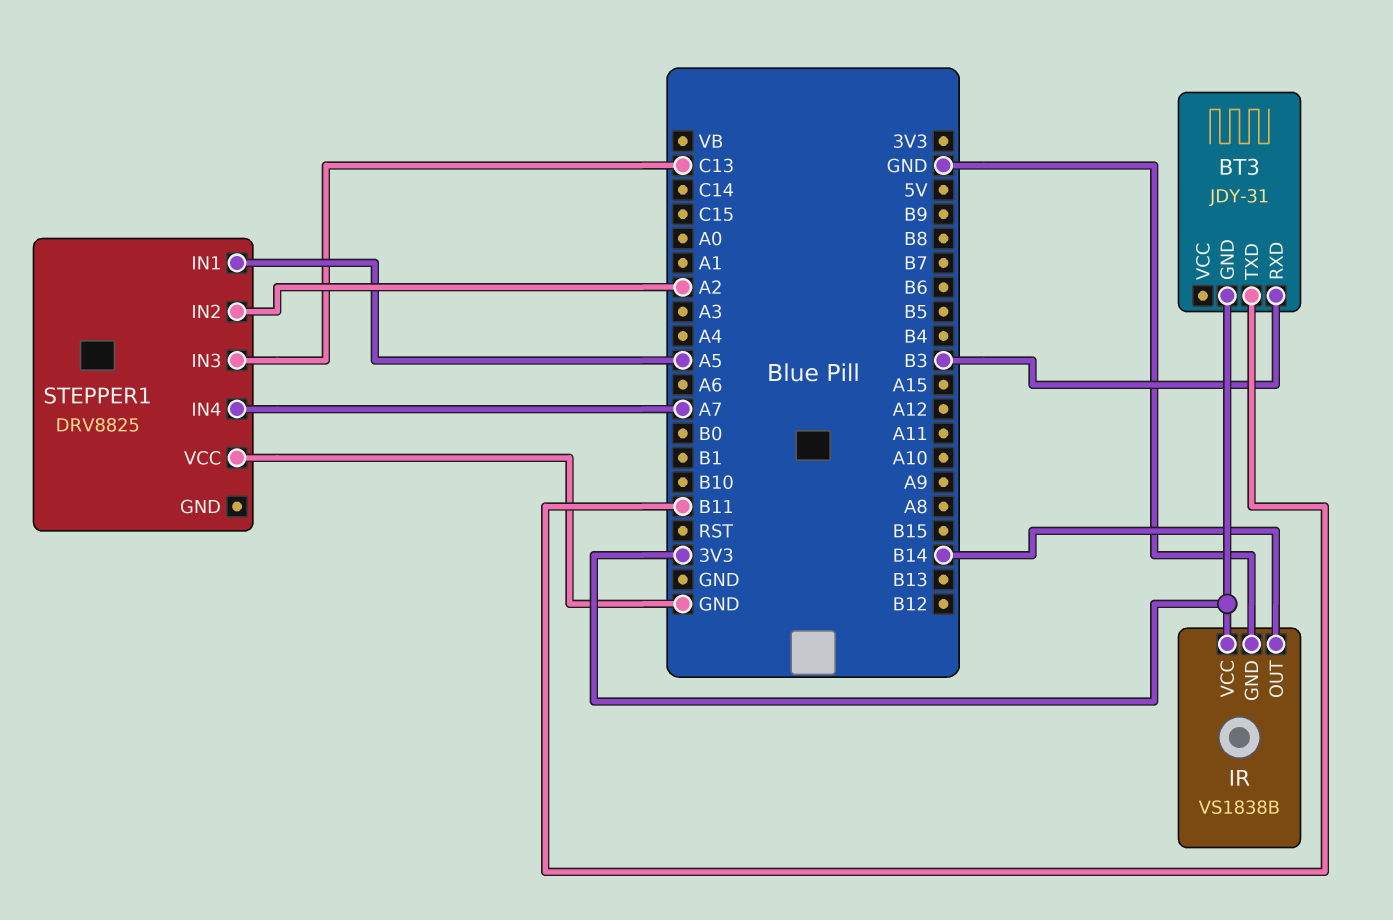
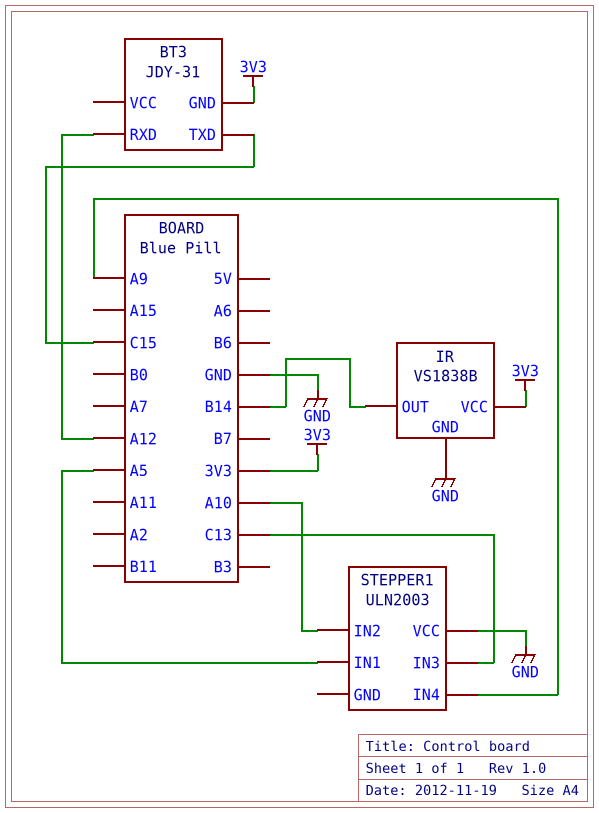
BT3 pin RXD: B3 -> A12
BT3 pin TXD: B11 -> C15
STEPPER1: DRV8825 -> ULN2003
STEPPER1 pin IN2: A2 -> A10
STEPPER1 pin IN4: A7 -> A9

